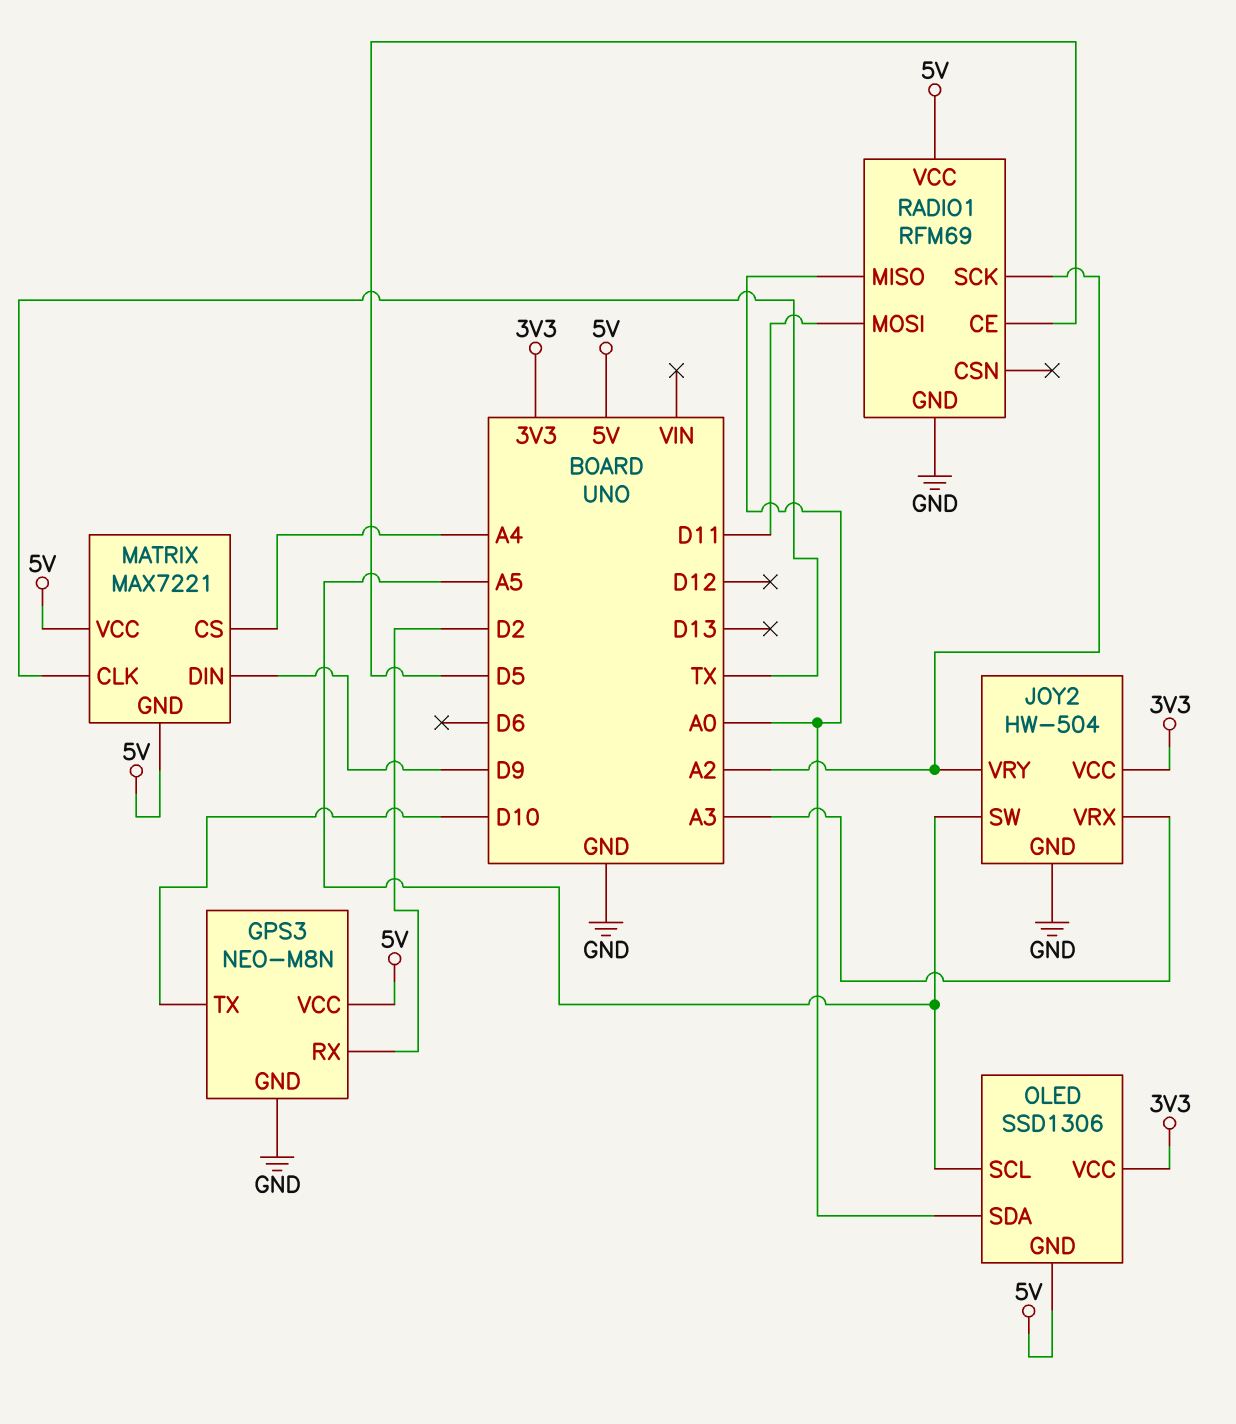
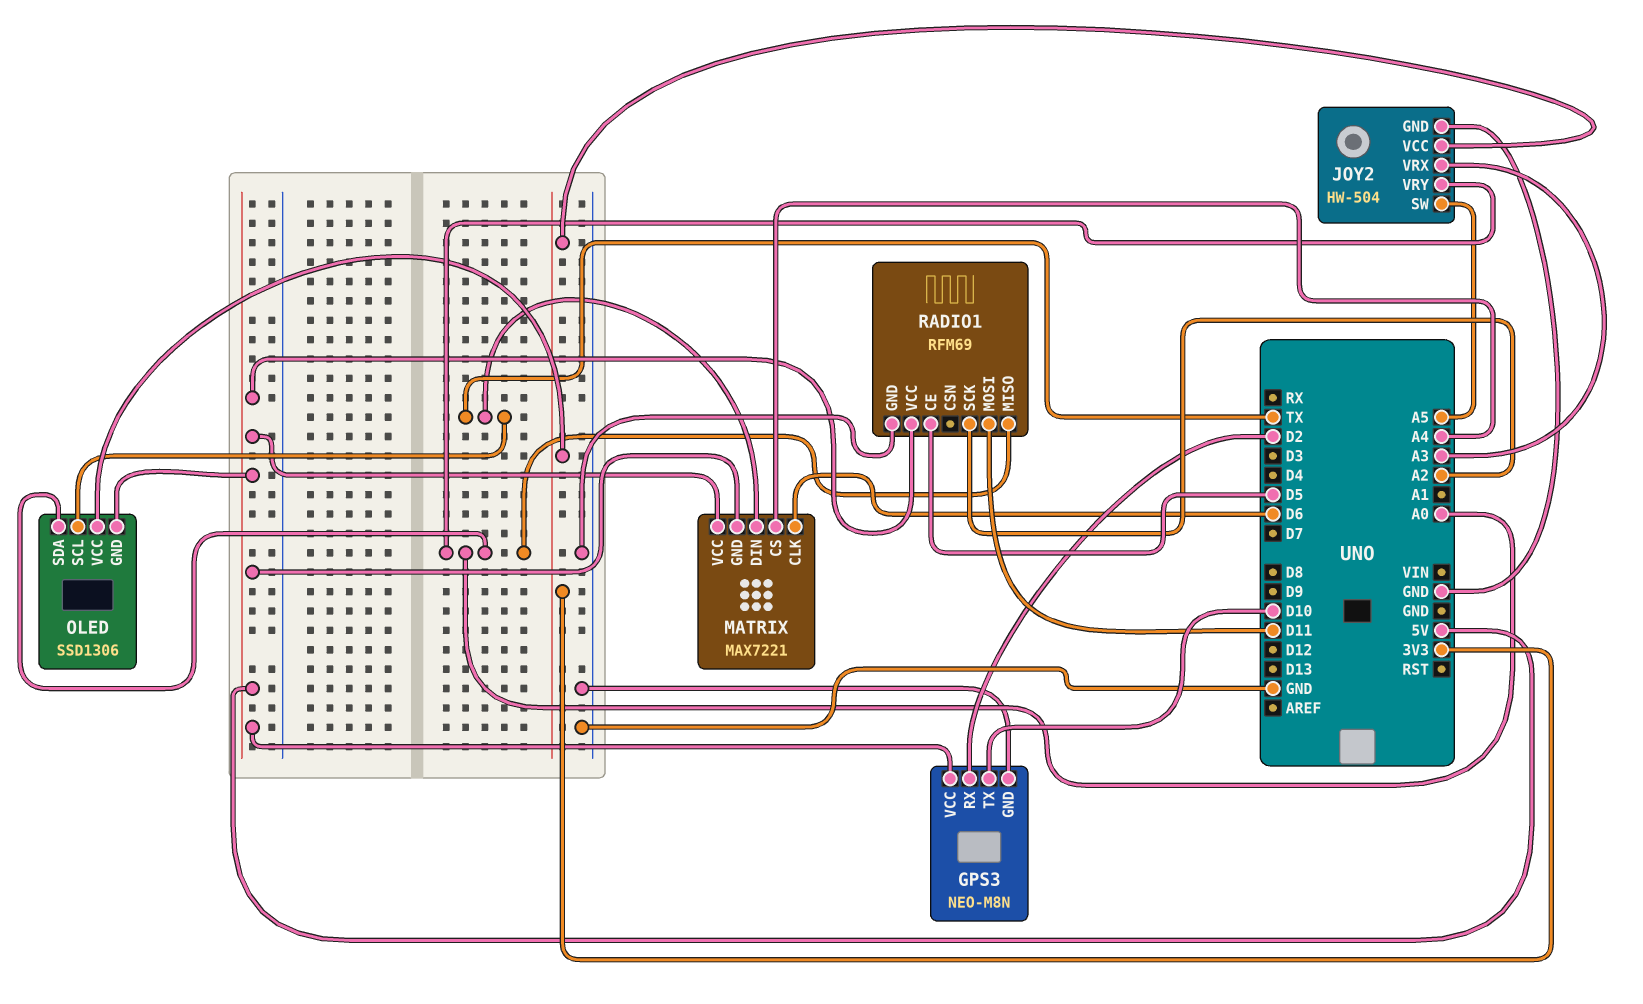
JOY2 pin VRY: A2 -> A0
MATRIX pin CLK: TX -> D6
MATRIX pin DIN: D9 -> TX
OLED pin SCL: A5 -> TX

